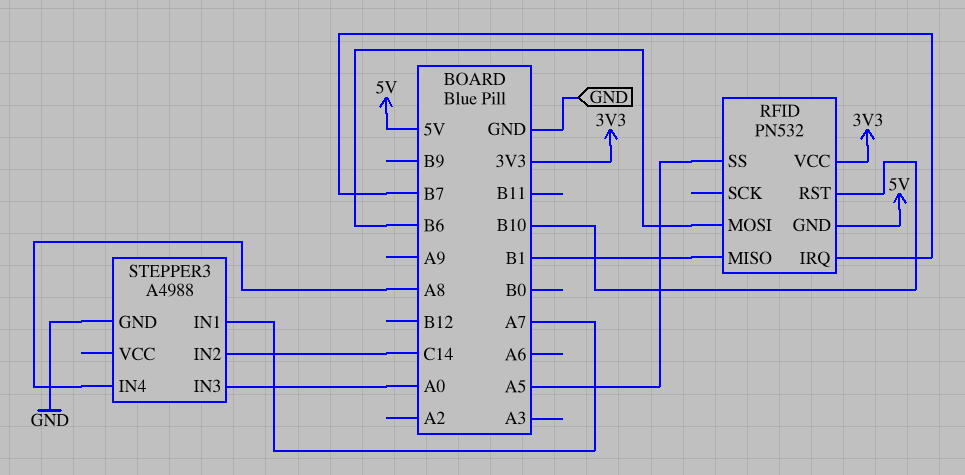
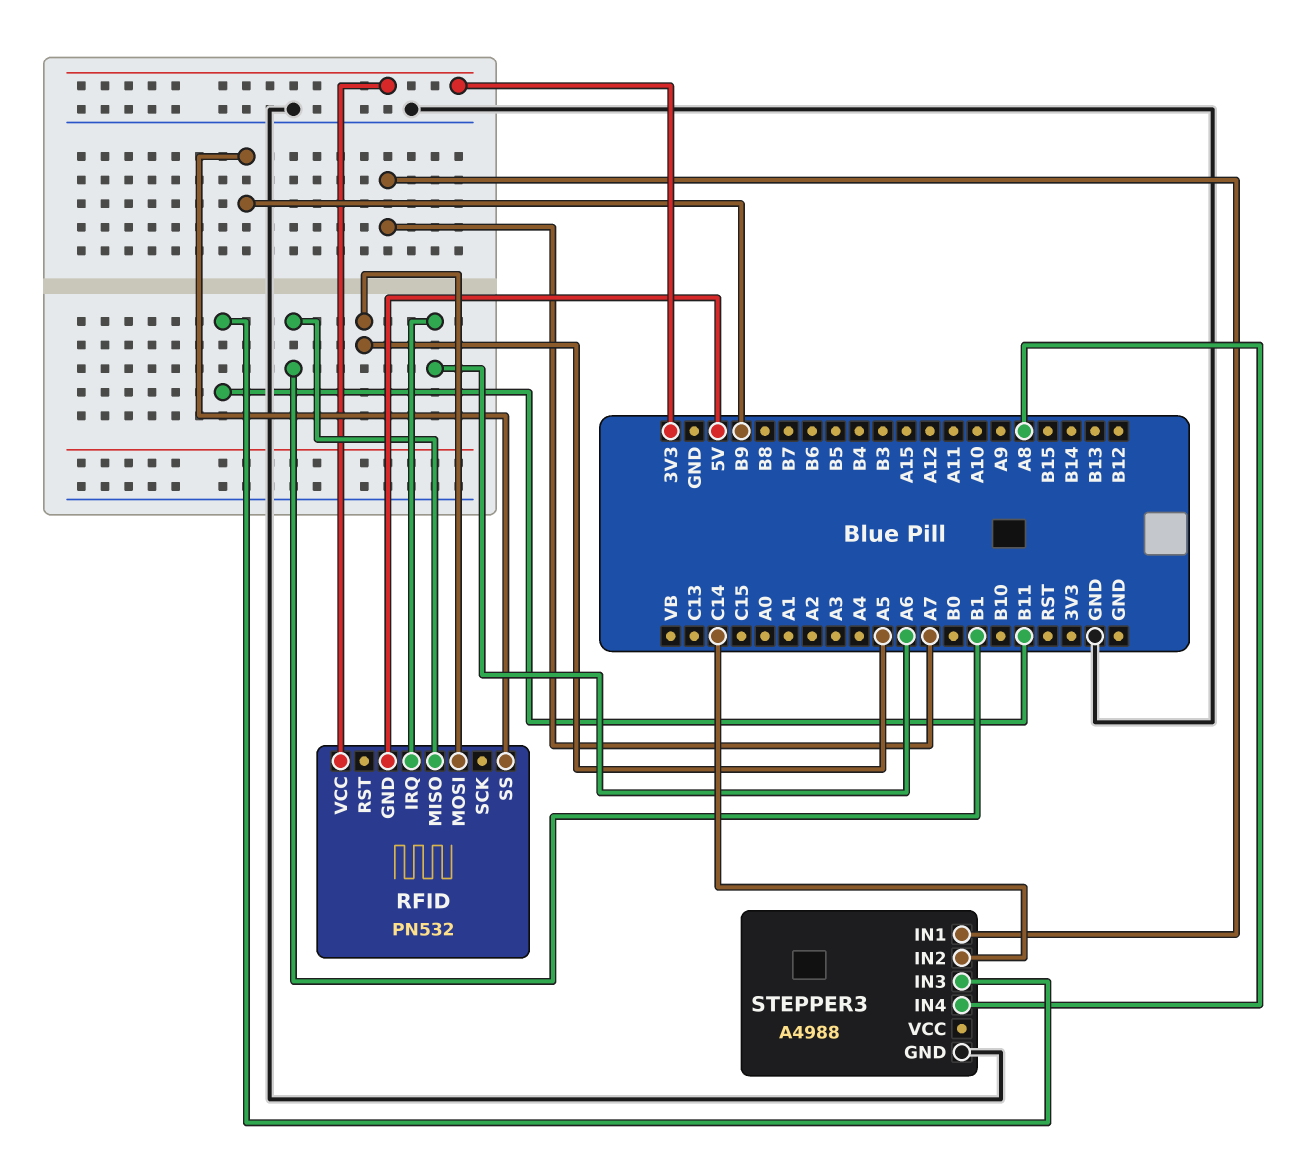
RFID pin IRQ: B7 -> A6
RFID pin MOSI: B6 -> A5
RFID pin RST: B10 -> none
RFID pin SS: A5 -> B9
STEPPER3 pin IN3: A0 -> B11

